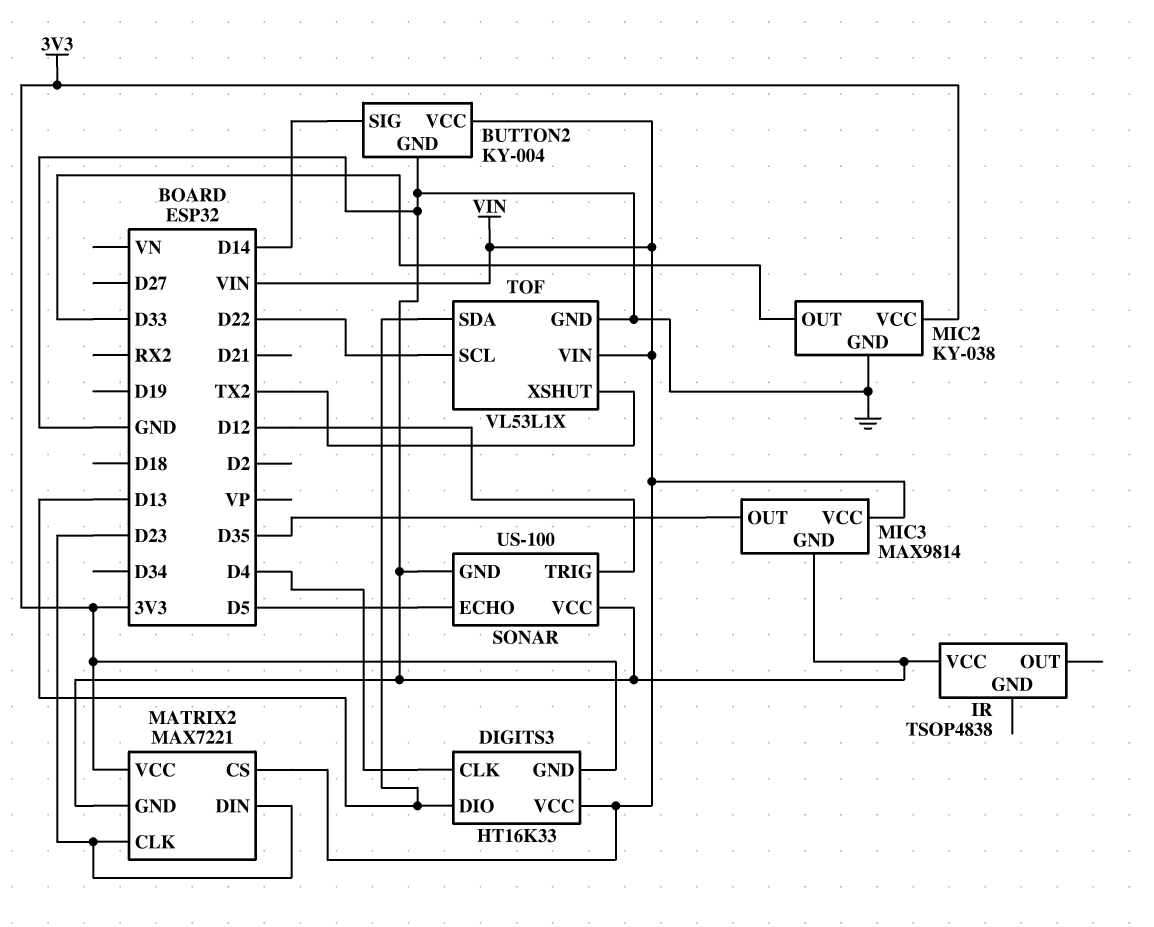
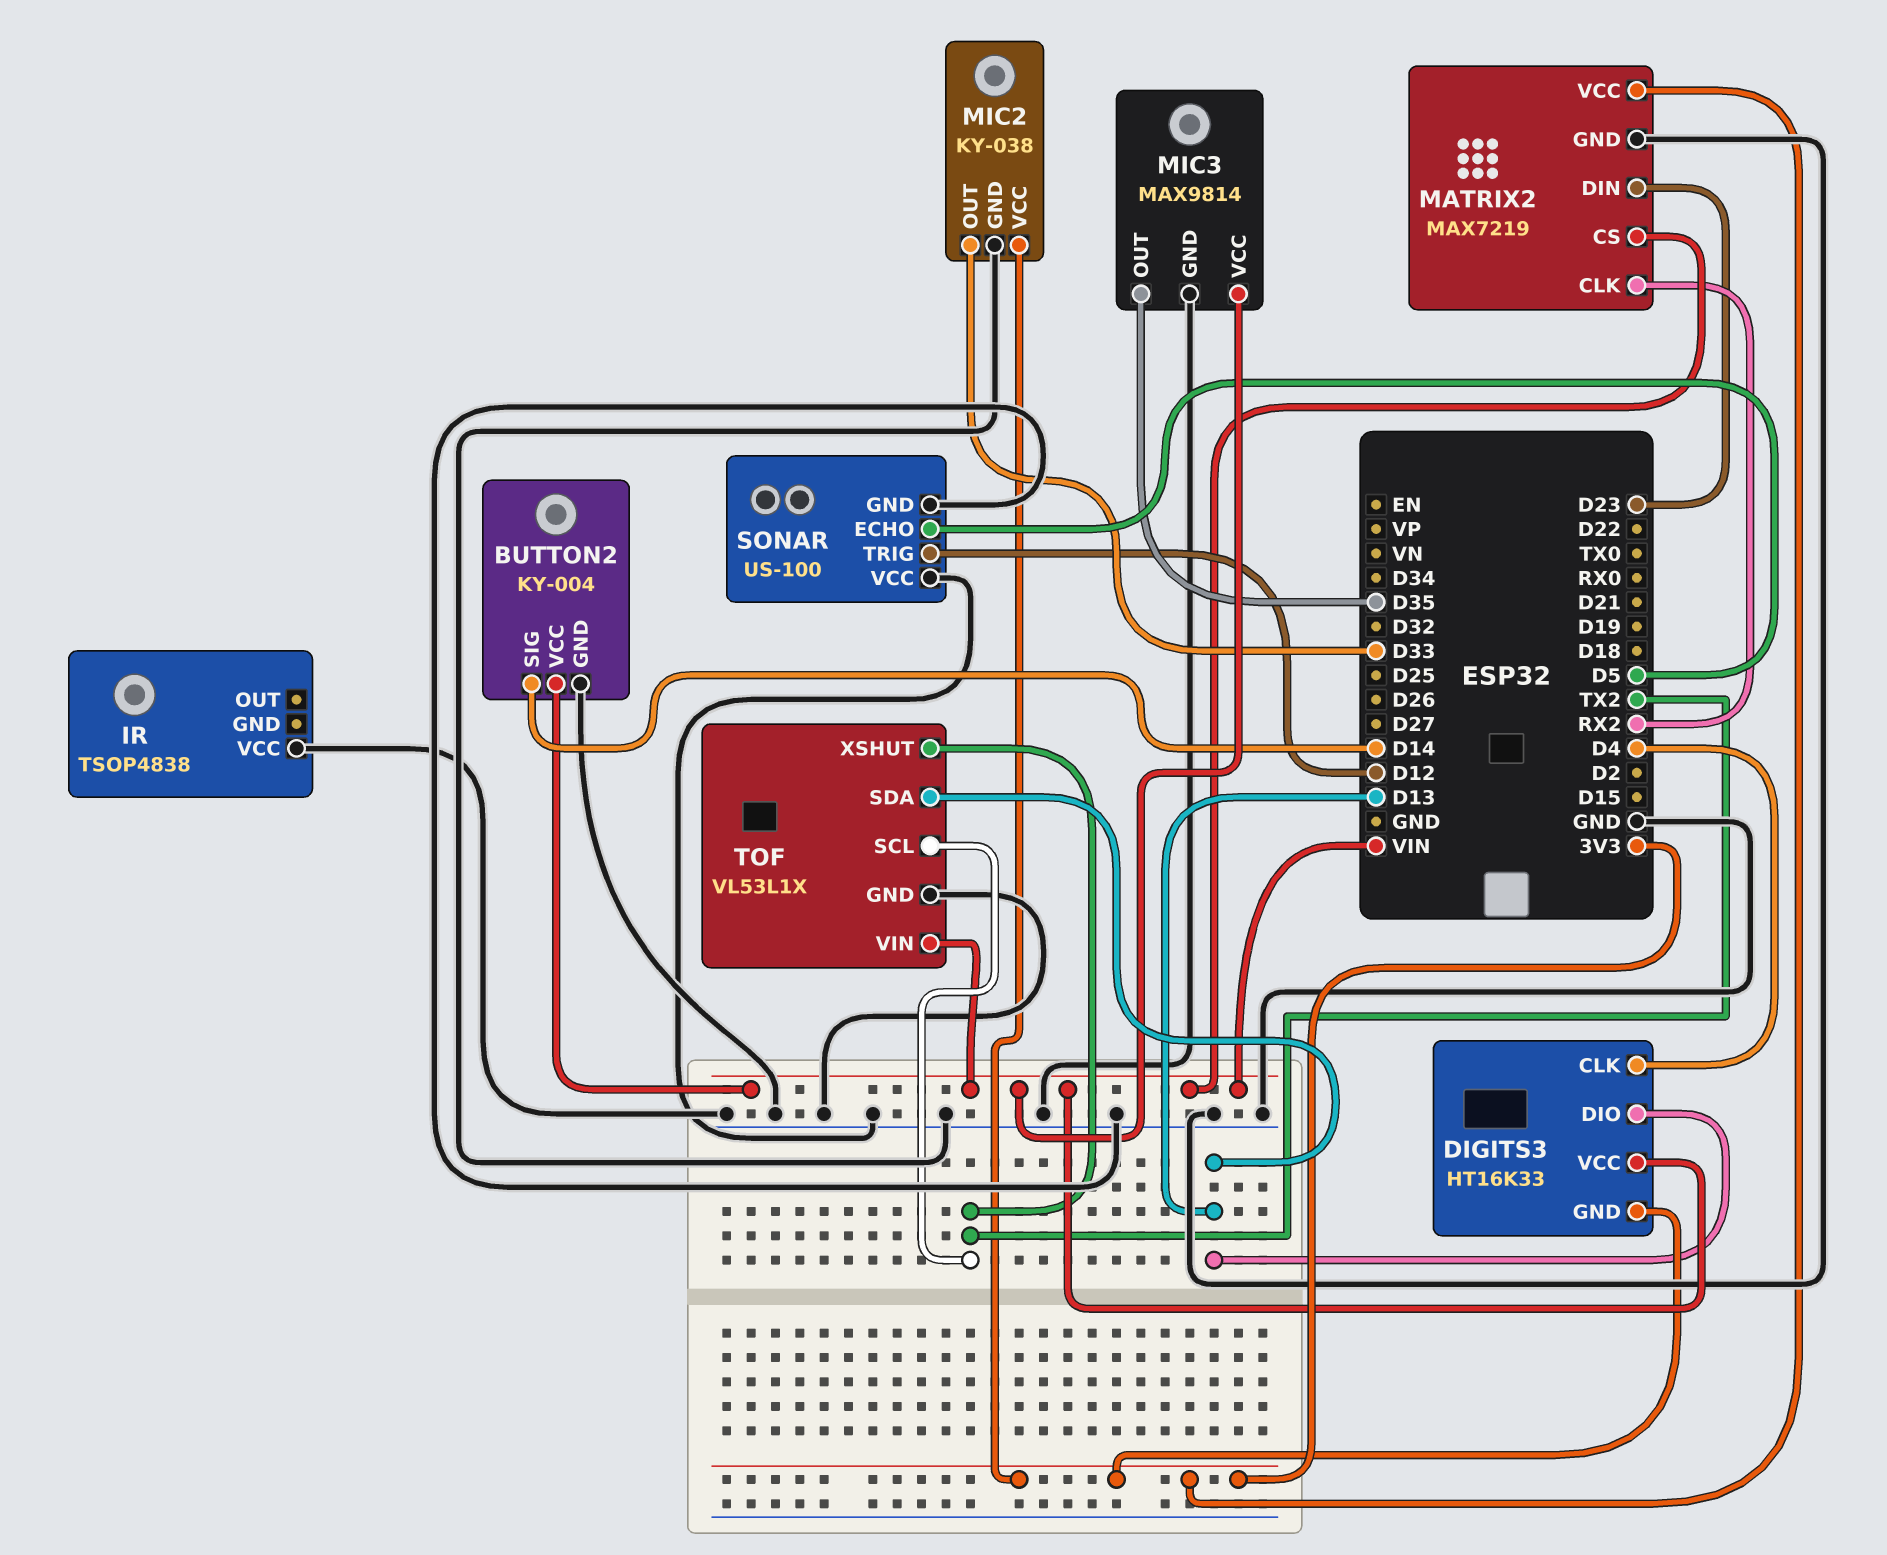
MATRIX2: MAX7221 -> MAX7219
MATRIX2 pin CLK: D23 -> RX2
TOF pin SCL: D22 -> TX2

